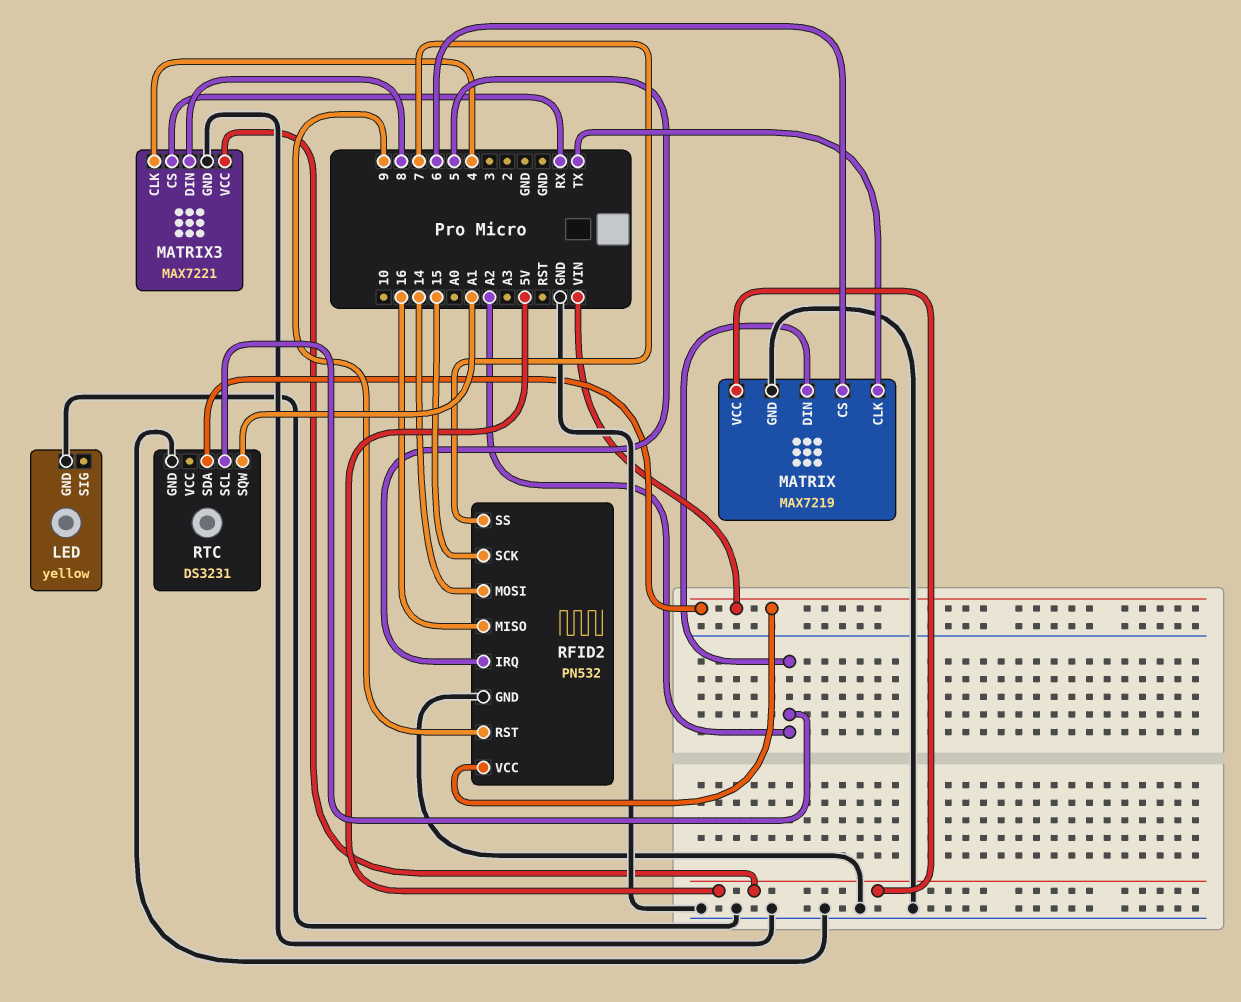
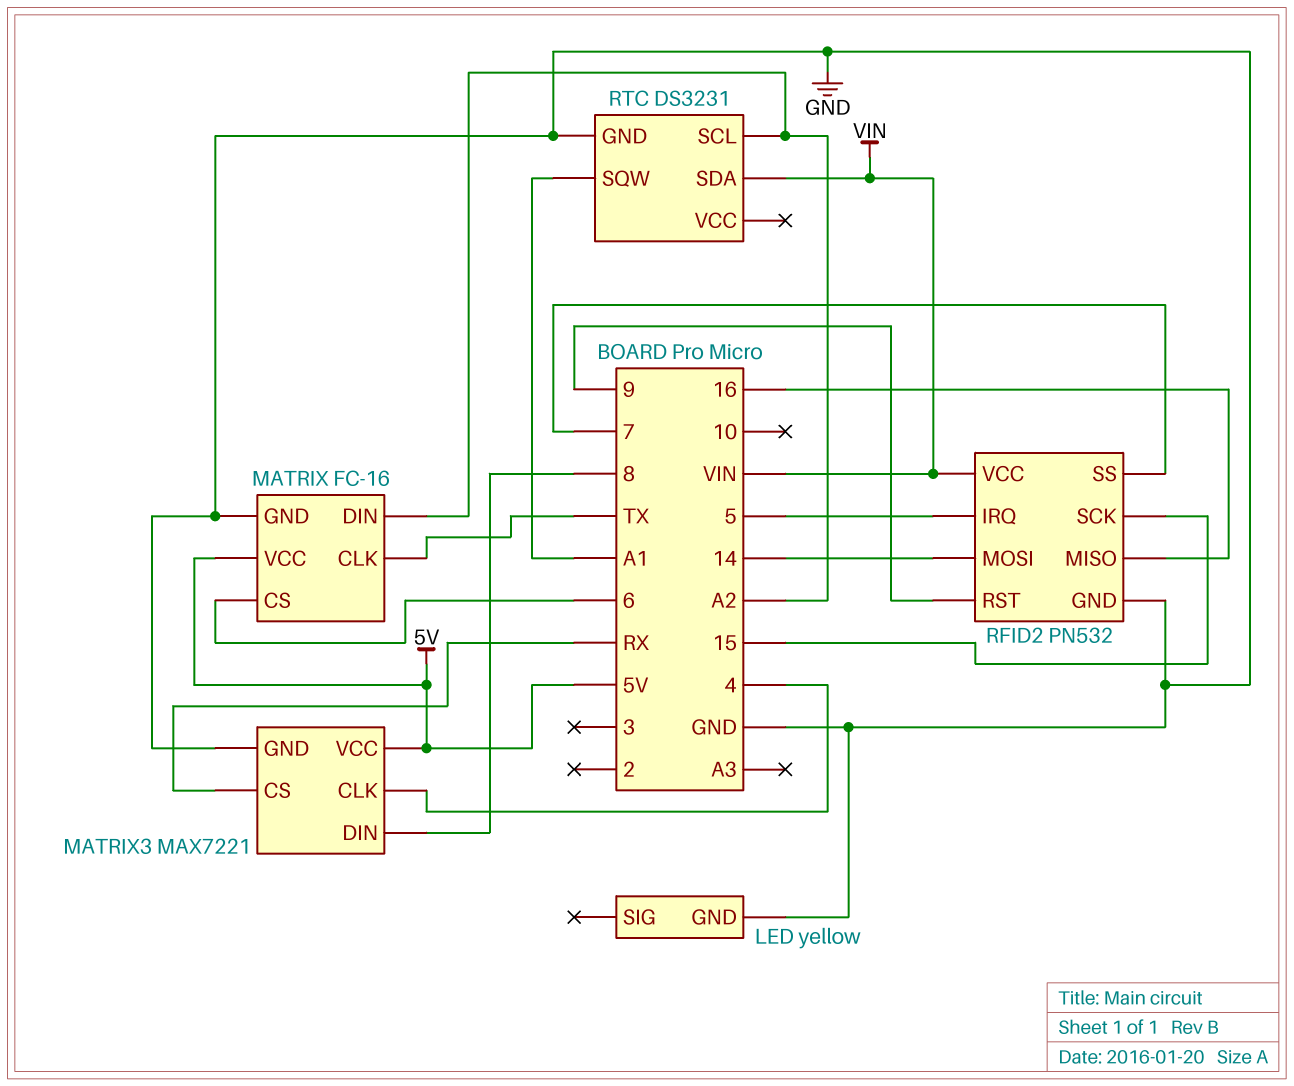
MATRIX: MAX7219 -> FC-16

